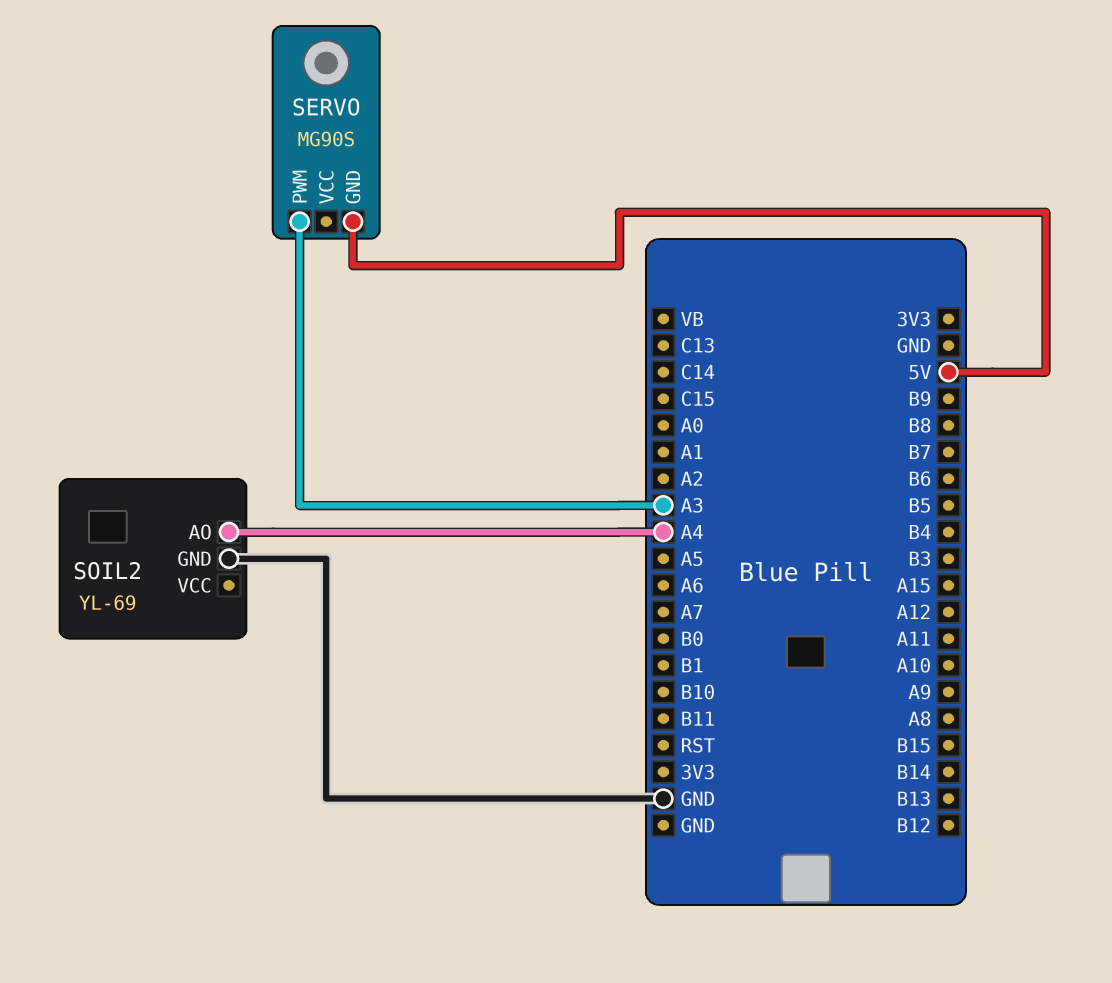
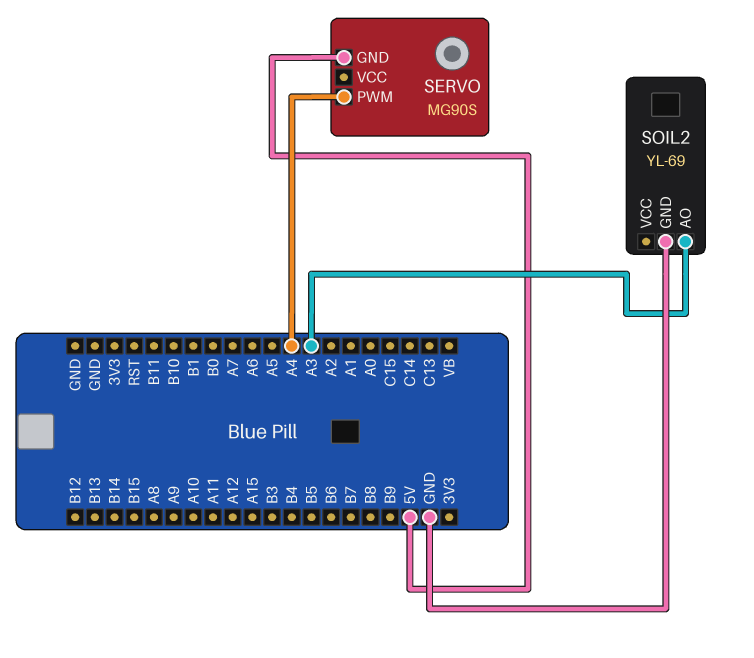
SERVO pin PWM: A3 -> A4
SOIL2 pin AO: A4 -> A3

